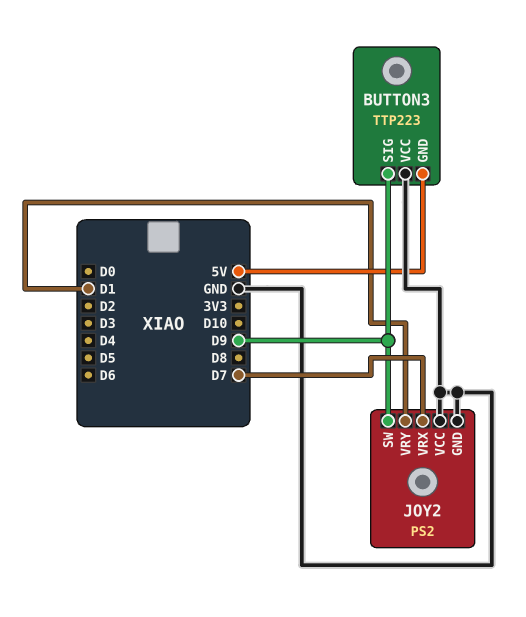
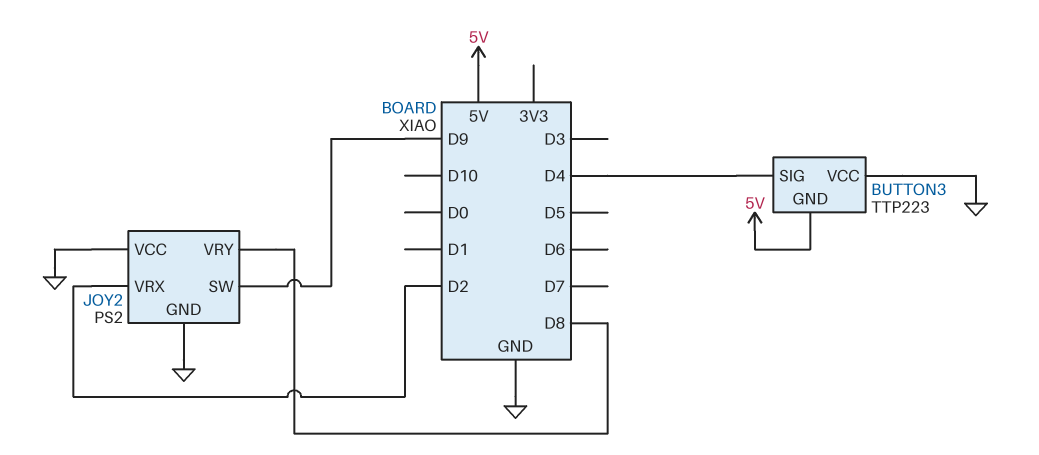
BUTTON3 pin SIG: D9 -> D4
JOY2 pin VRX: D7 -> D2
JOY2 pin VRY: D1 -> D8

